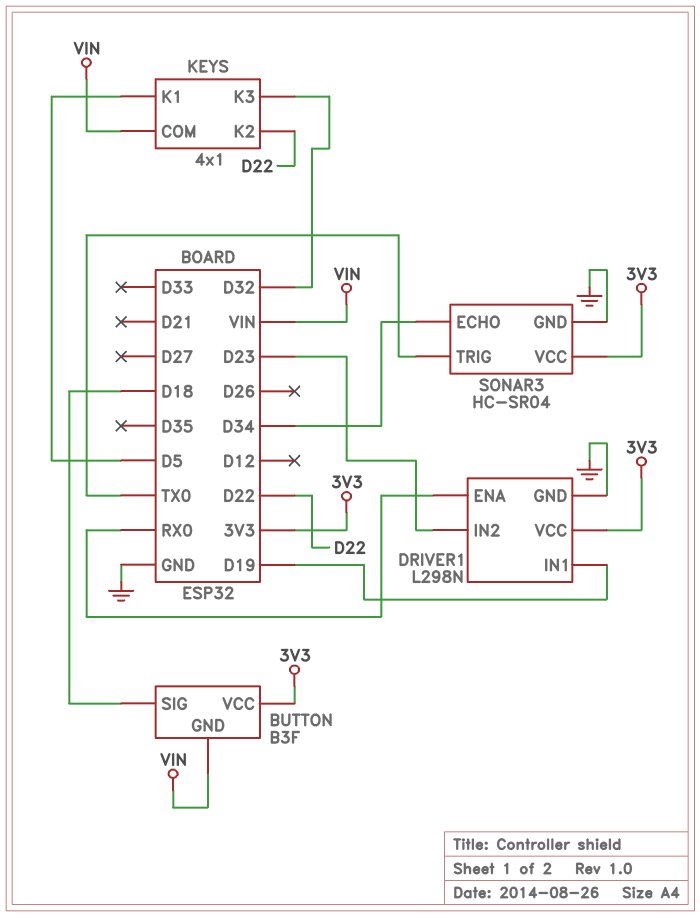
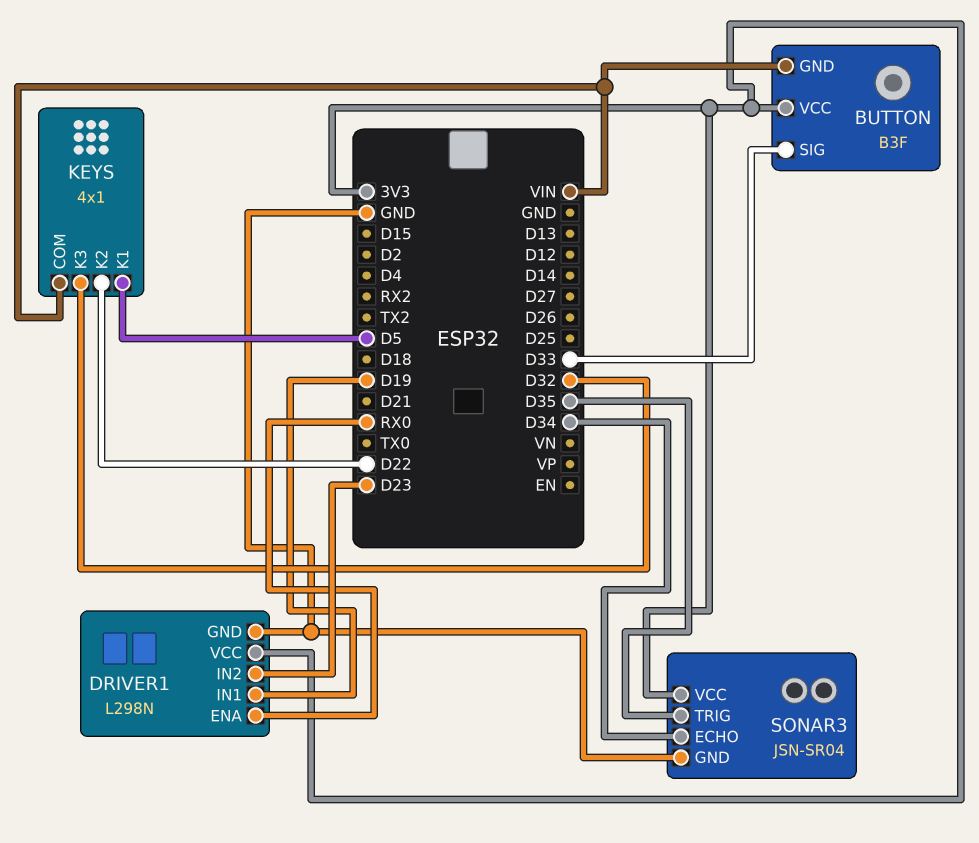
BUTTON pin SIG: D18 -> D33
SONAR3: HC-SR04 -> JSN-SR04
SONAR3 pin TRIG: TX0 -> D35

